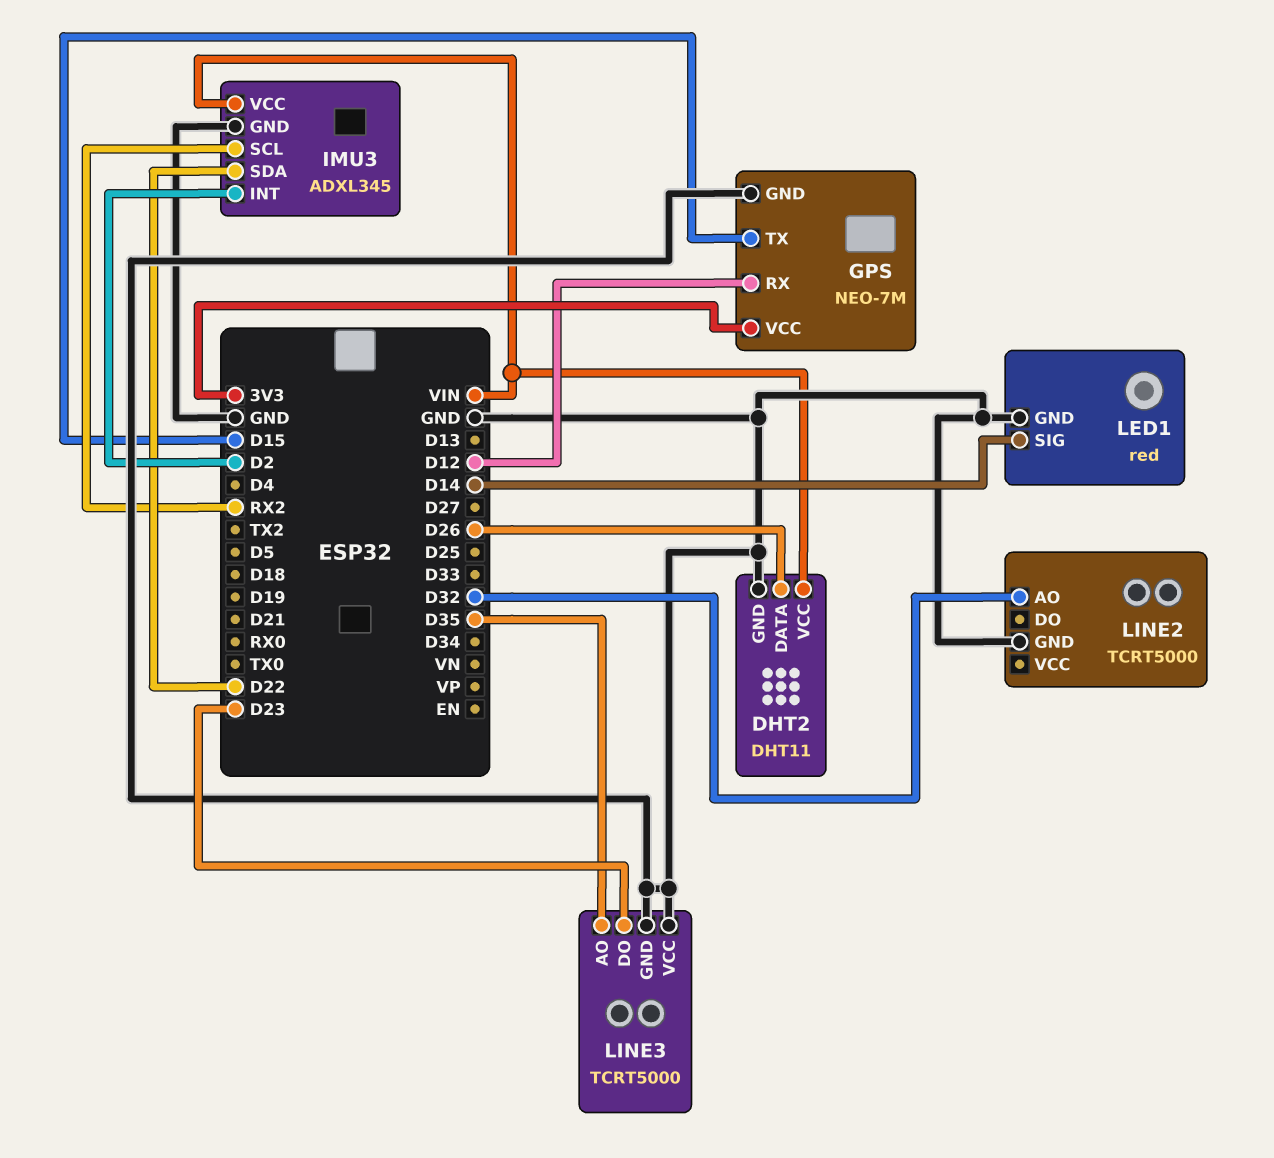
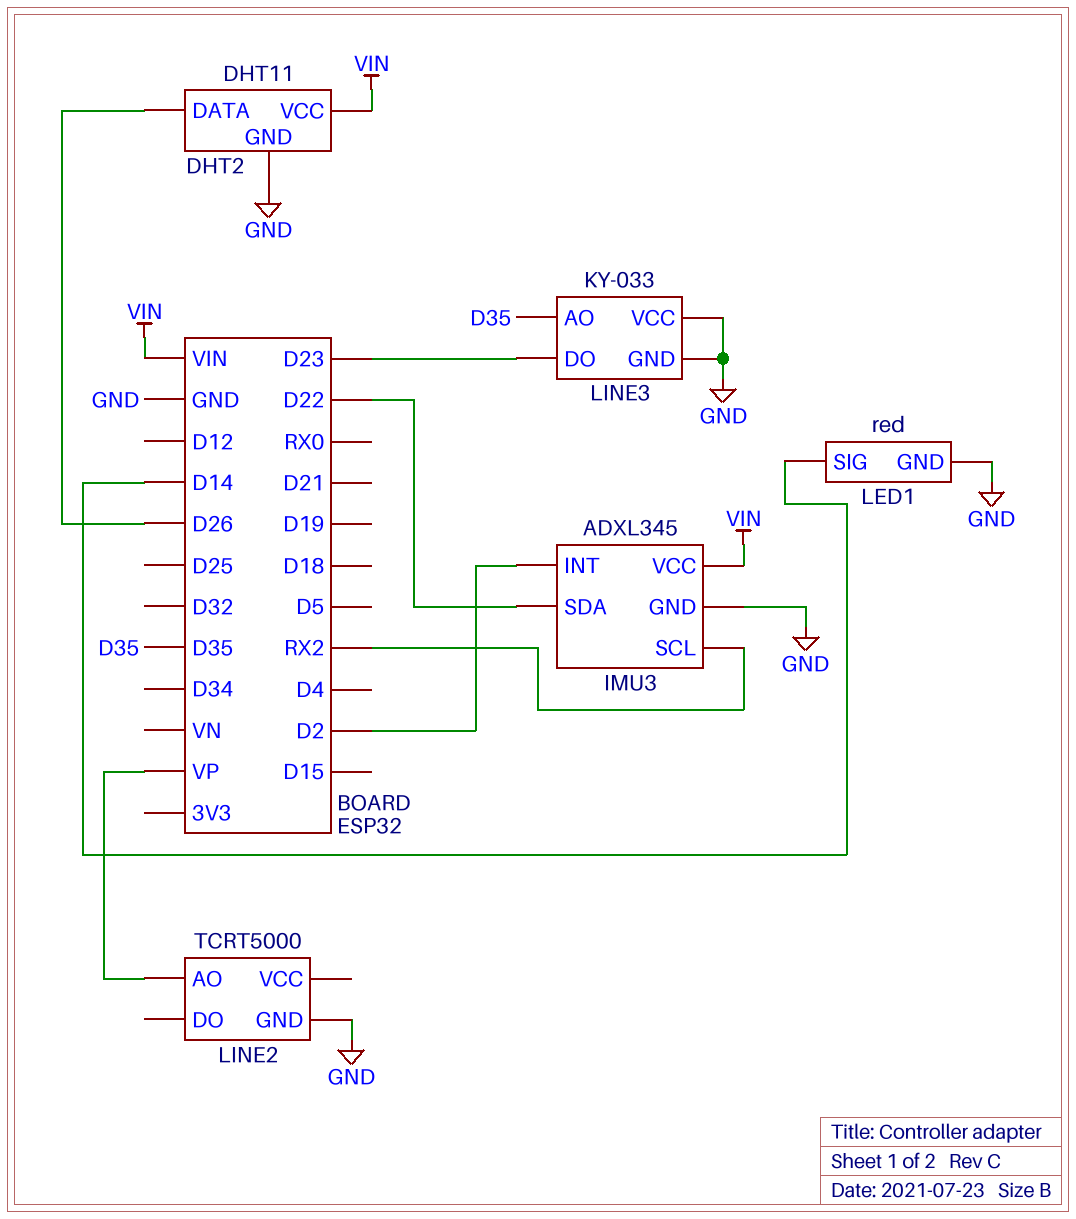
GPS: NEO-7M -> none
GPS pin GND: GND -> none
GPS pin RX: D12 -> none
GPS pin TX: D15 -> none
GPS pin VCC: 3V3 -> none
LINE2 pin AO: D32 -> VP
LINE3: TCRT5000 -> KY-033

